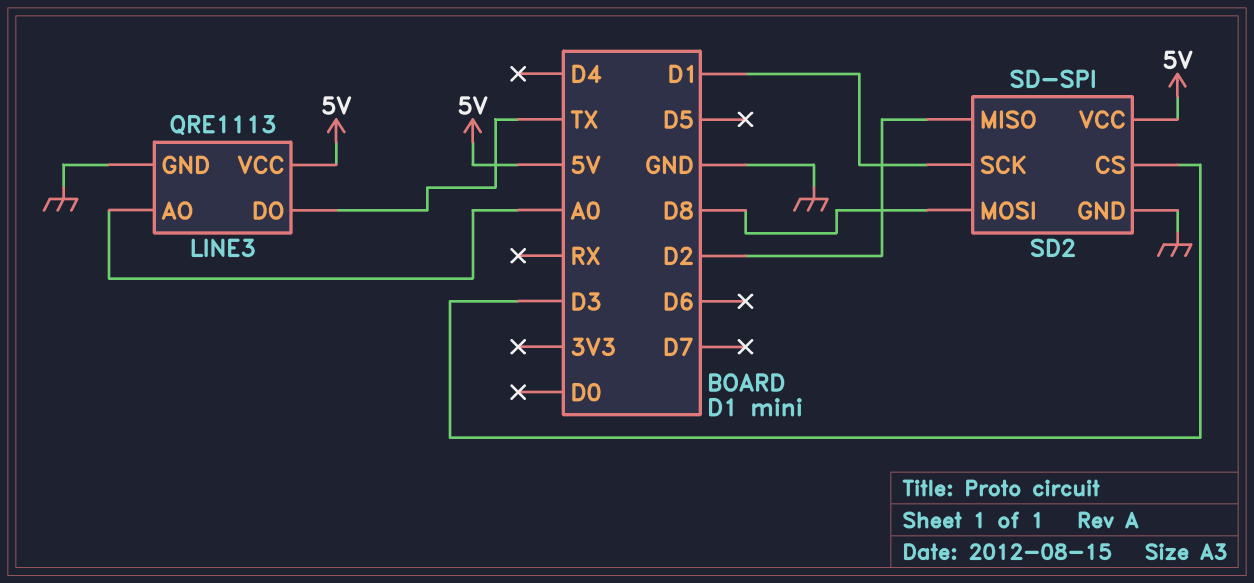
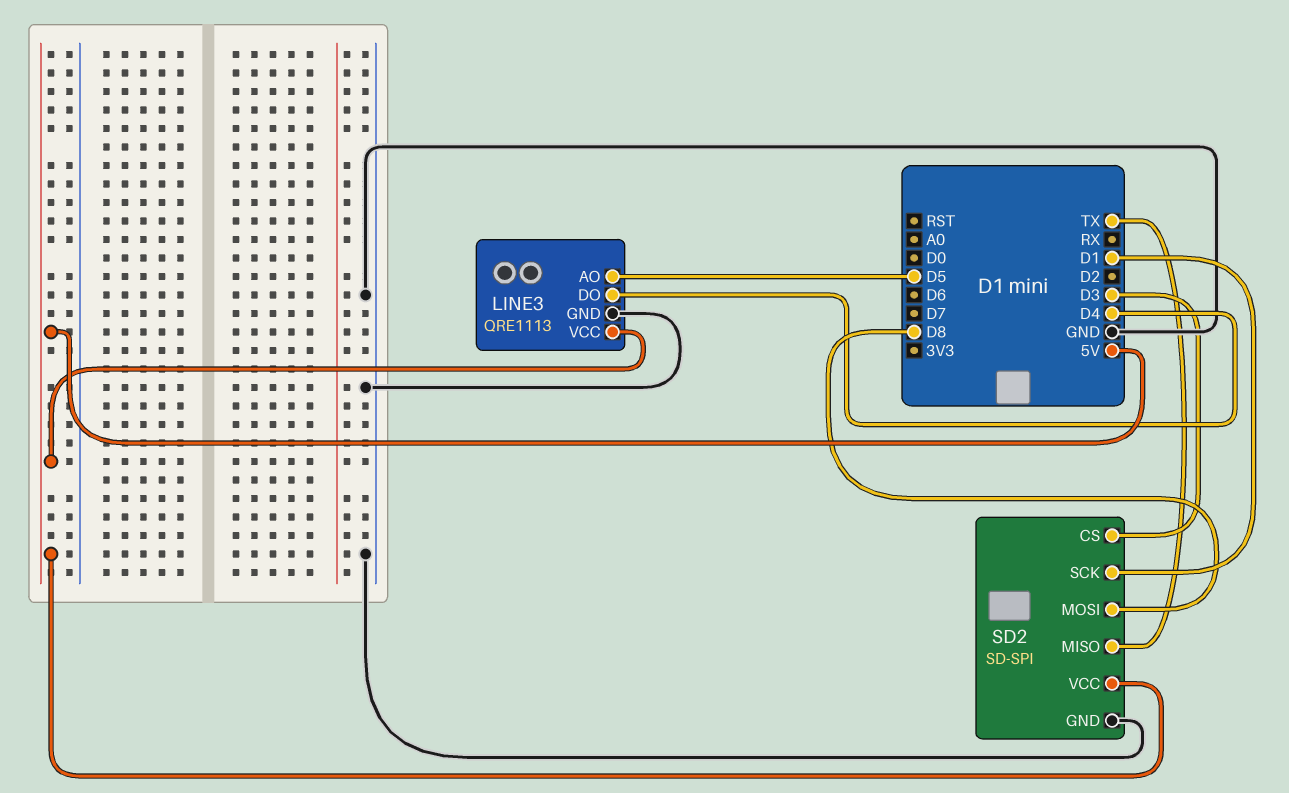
LINE3 pin AO: A0 -> D5
LINE3 pin DO: TX -> D4
SD2 pin MISO: D2 -> TX

